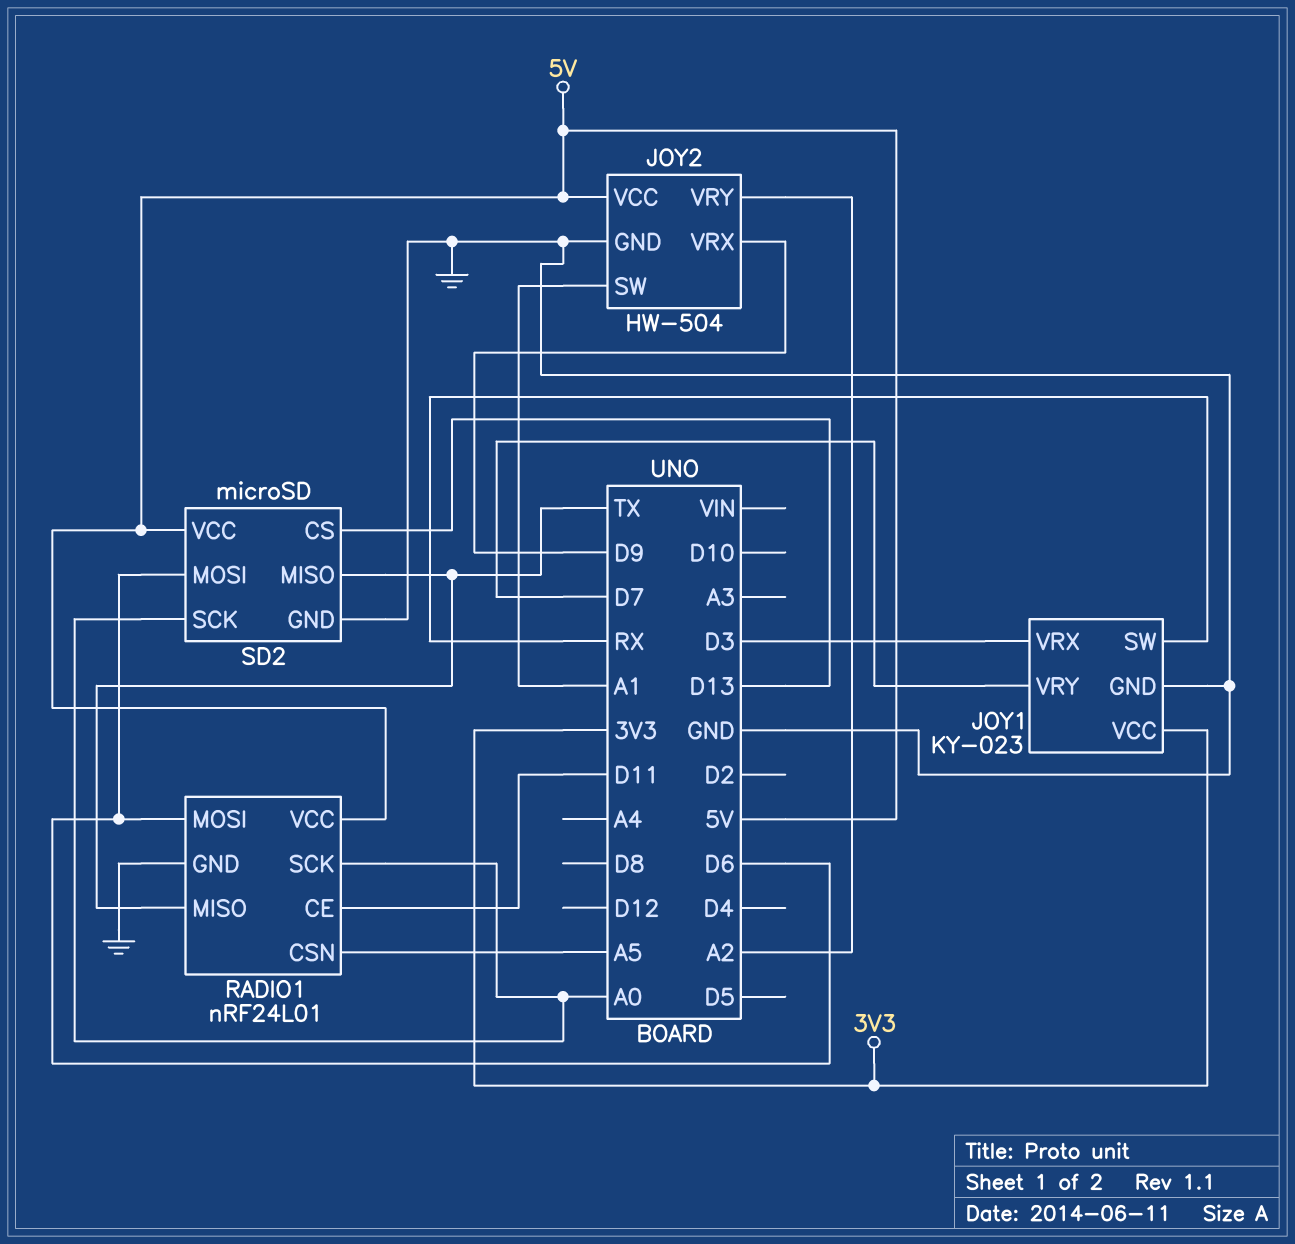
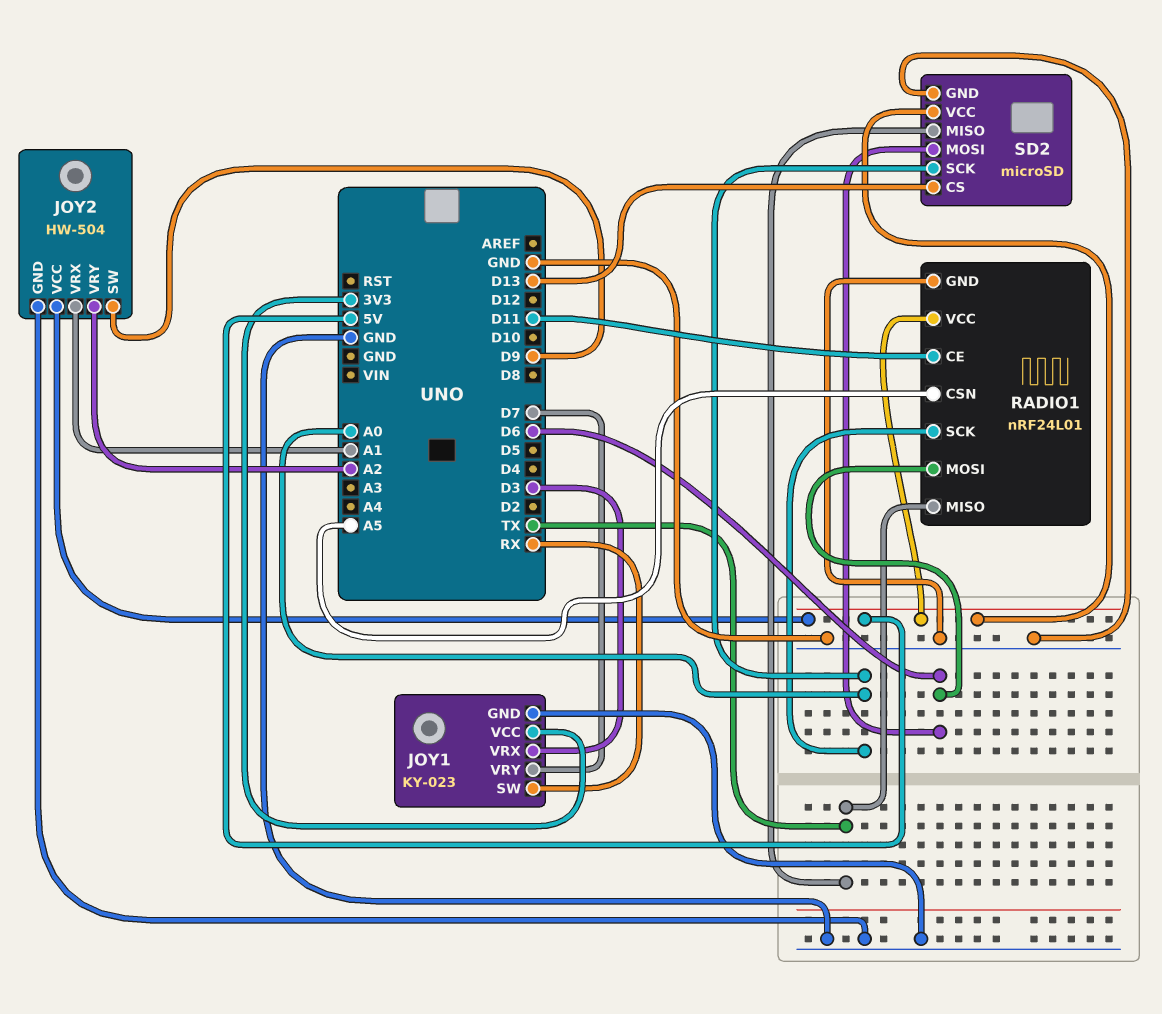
JOY2 pin SW: A1 -> D9
JOY2 pin VRX: D9 -> A1

